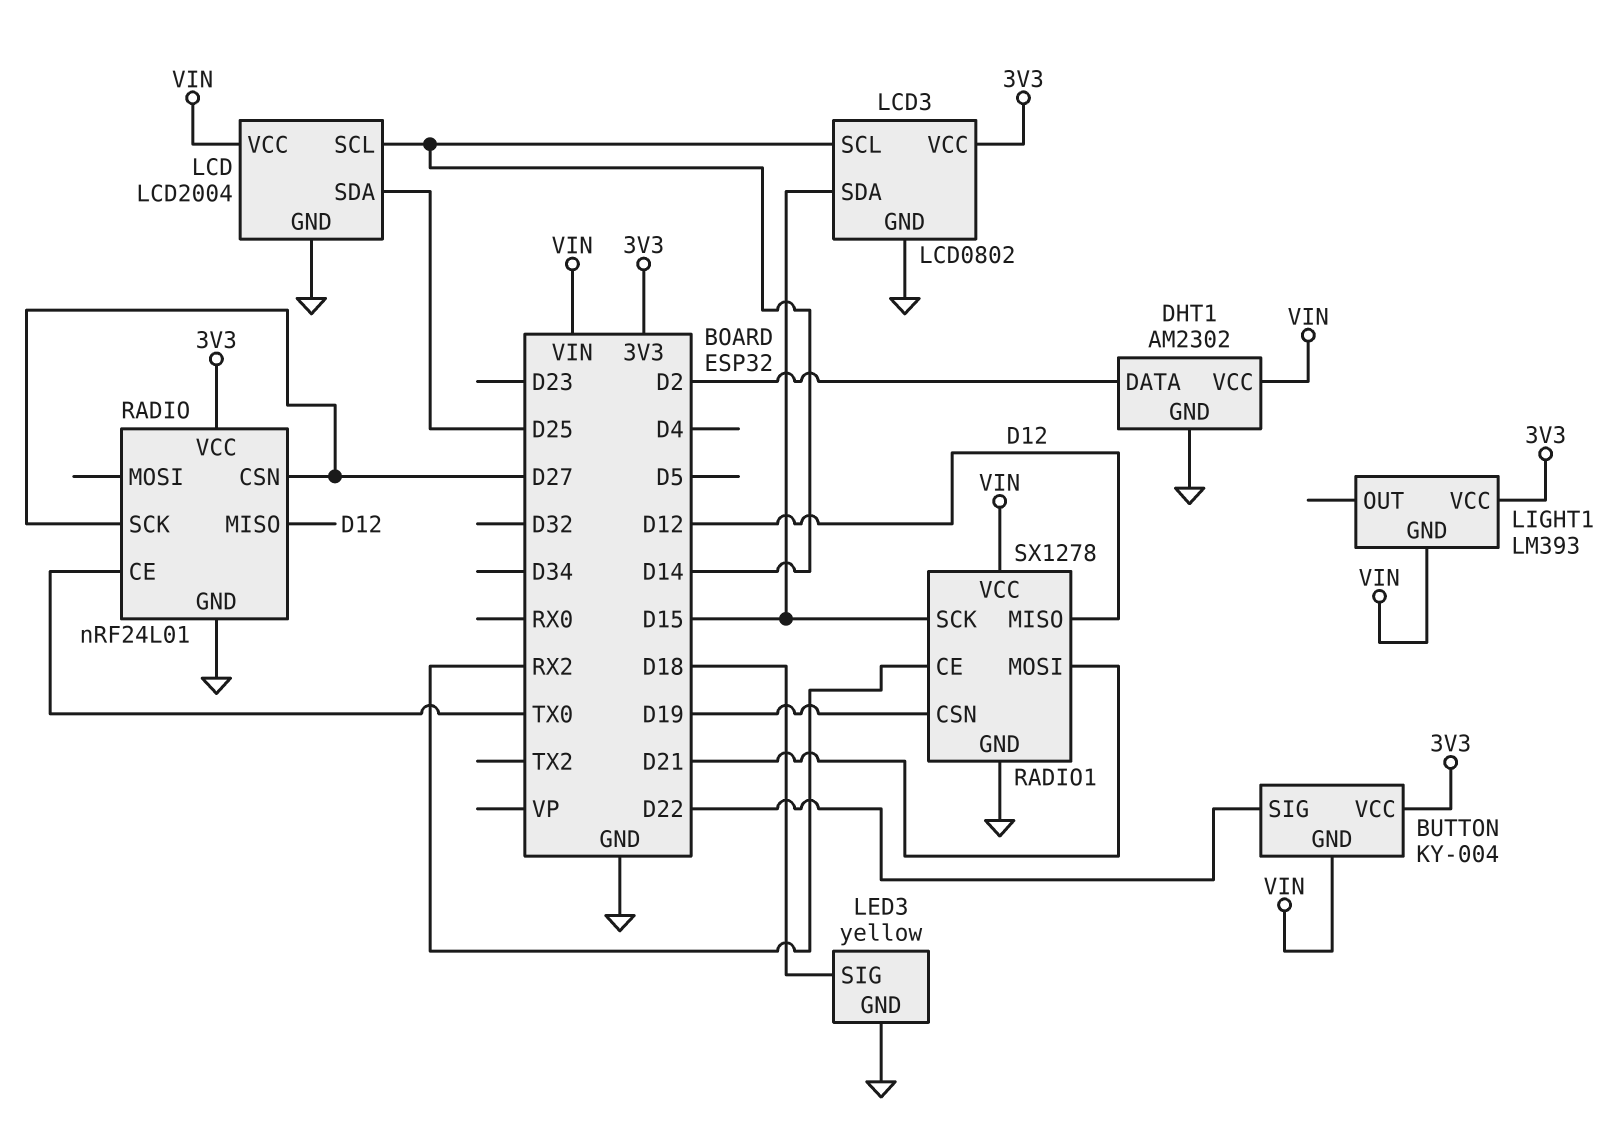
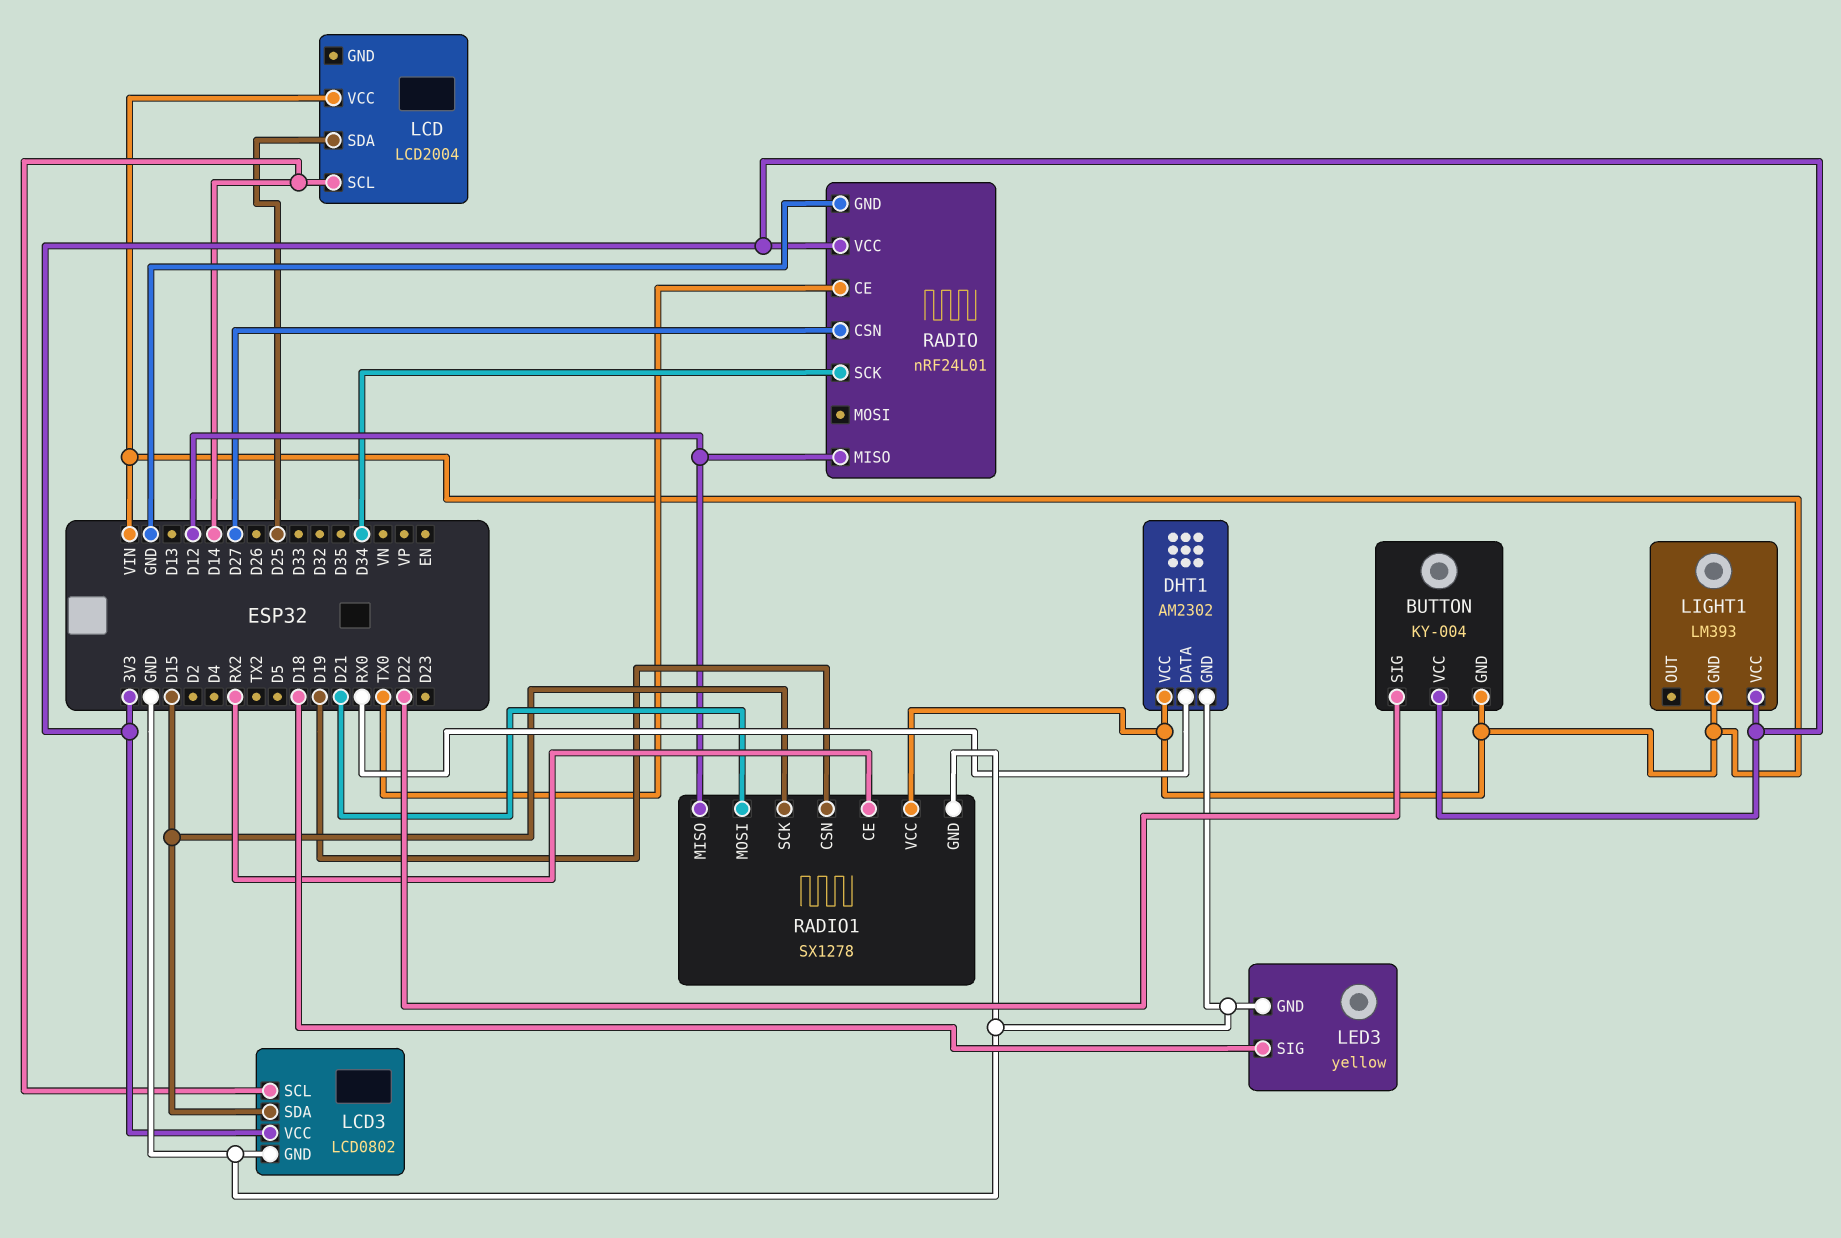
DHT1 pin DATA: D2 -> RX0
LCD pin GND: GND -> none
RADIO pin SCK: D27 -> D34

